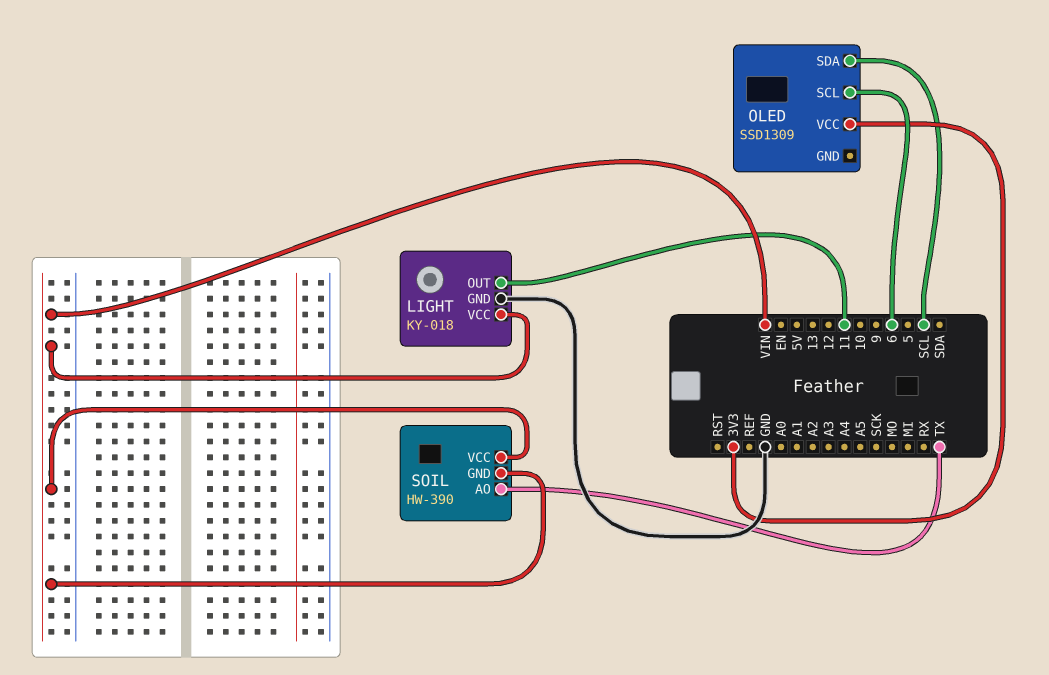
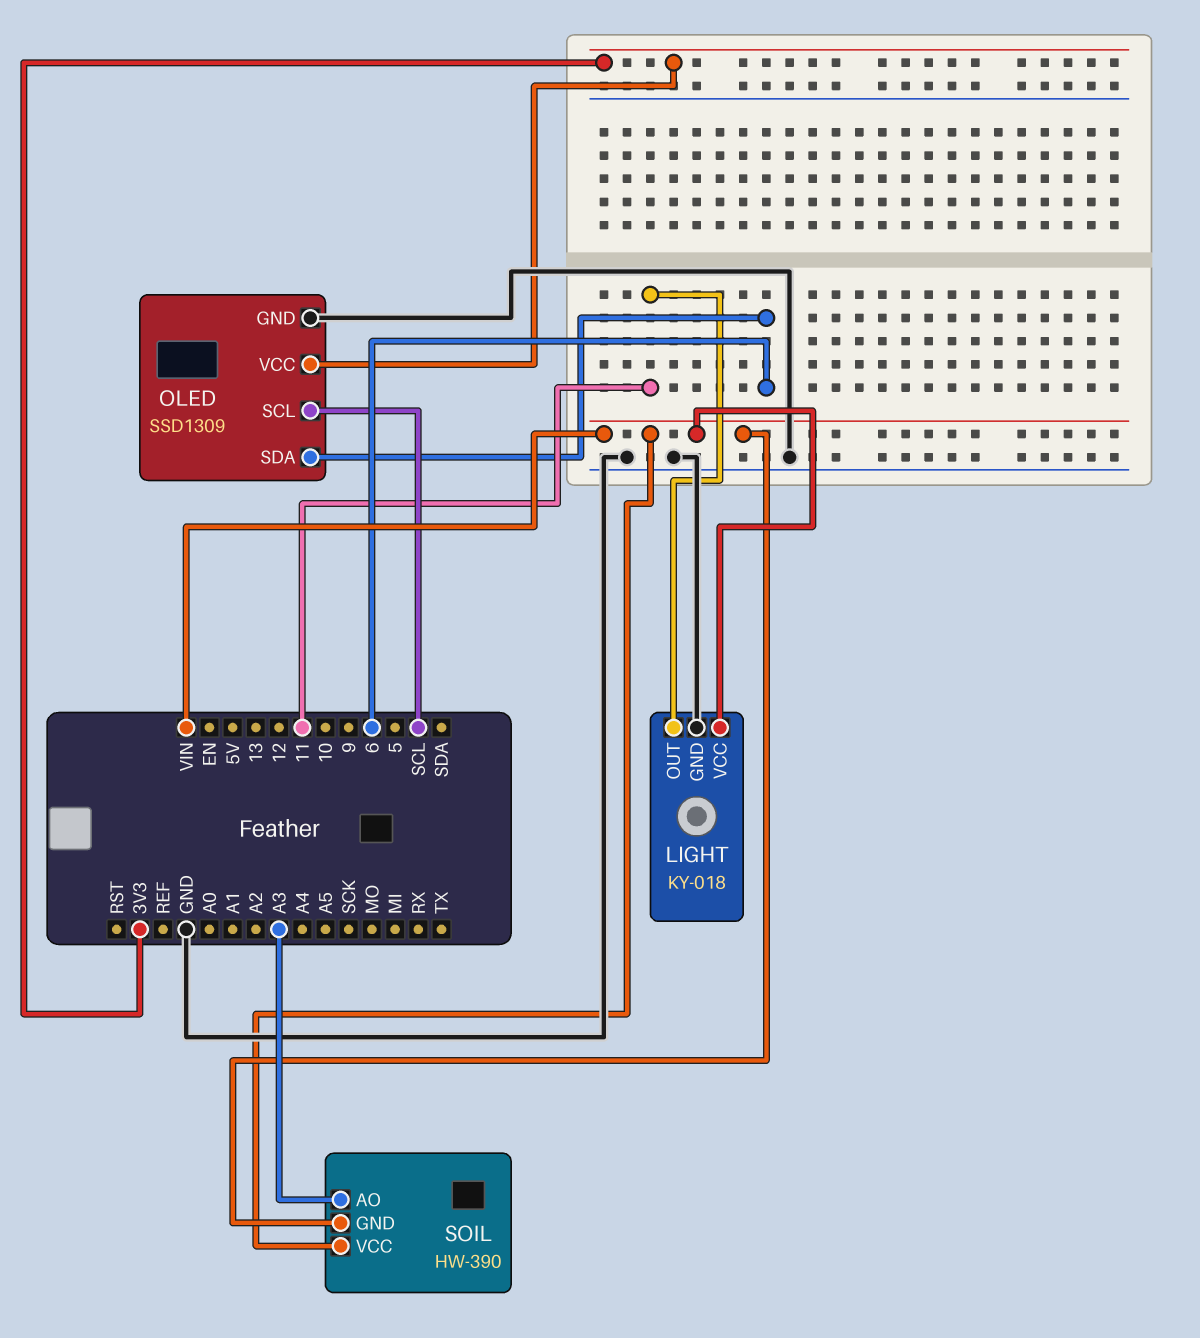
OLED pin GND: none -> GND
OLED pin SCL: 6 -> SCL
OLED pin SDA: SCL -> 6
SOIL pin AO: TX -> A3

